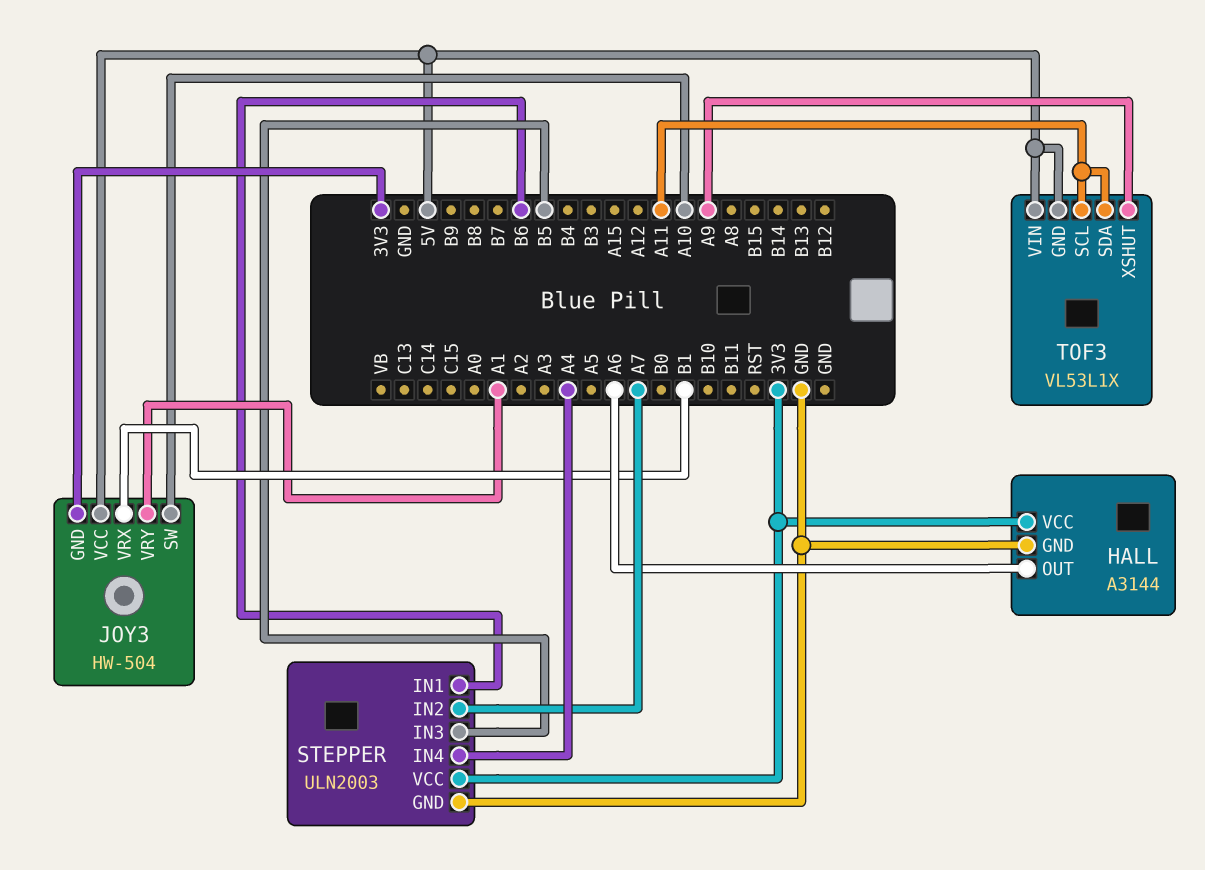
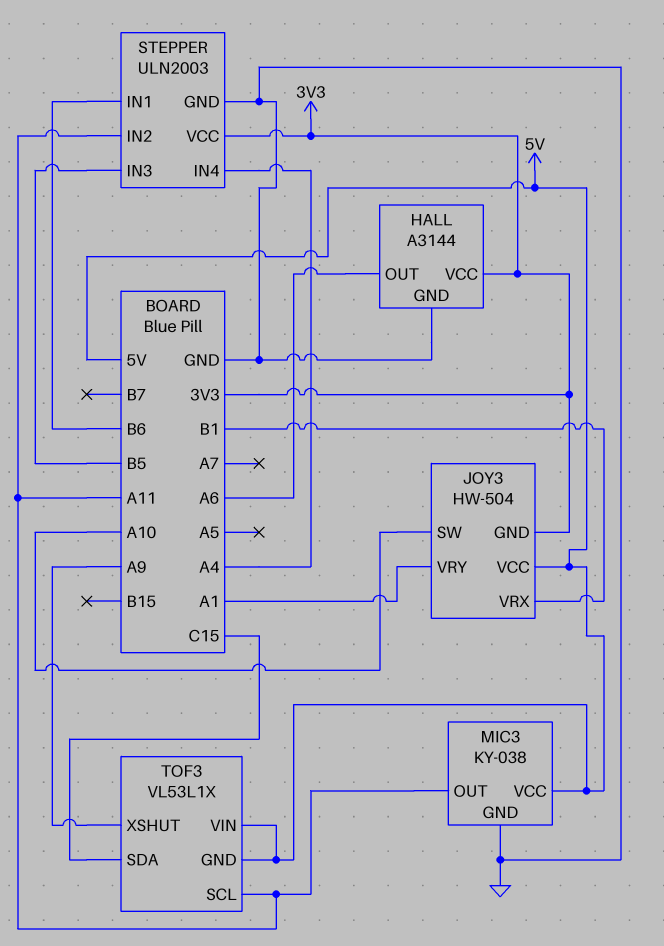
MIC3: none -> KY-038
MIC3 pin GND: none -> GND
MIC3 pin OUT: none -> A11
MIC3 pin VCC: none -> 5V
STEPPER pin IN2: A7 -> A11
TOF3 pin SDA: A11 -> C15

